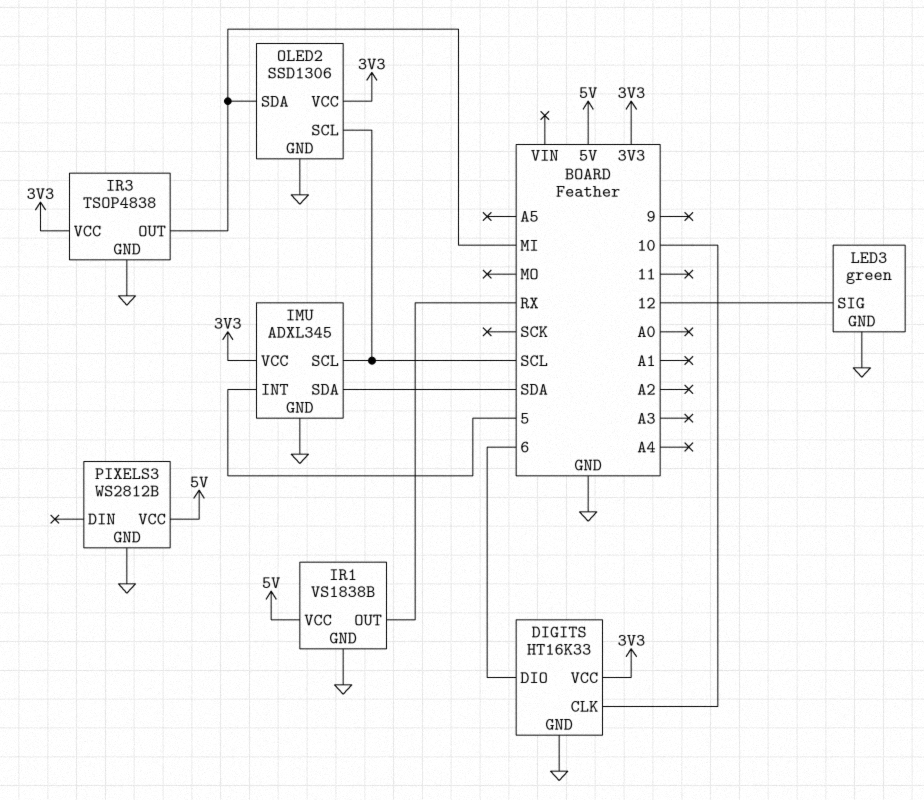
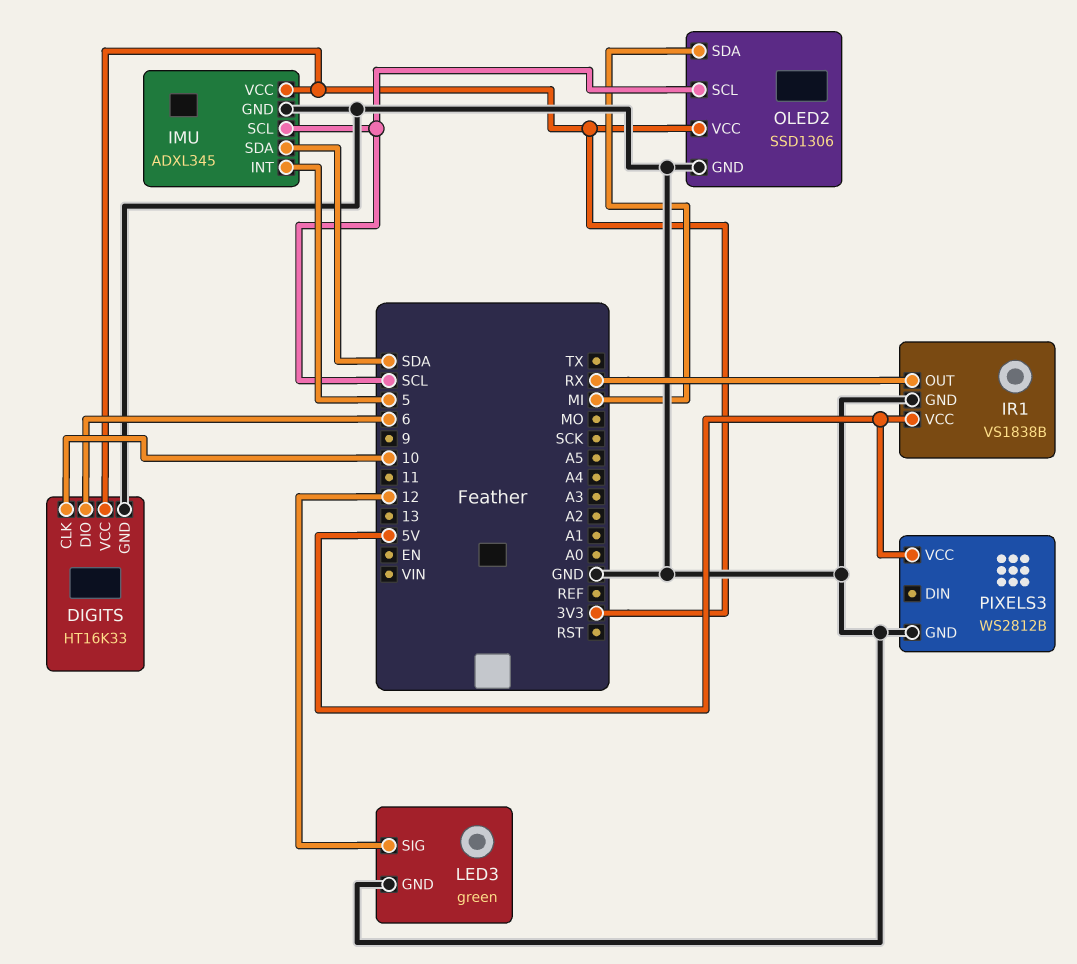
IR3: TSOP4838 -> none
IR3 pin GND: GND -> none
IR3 pin OUT: MI -> none
IR3 pin VCC: 3V3 -> none

